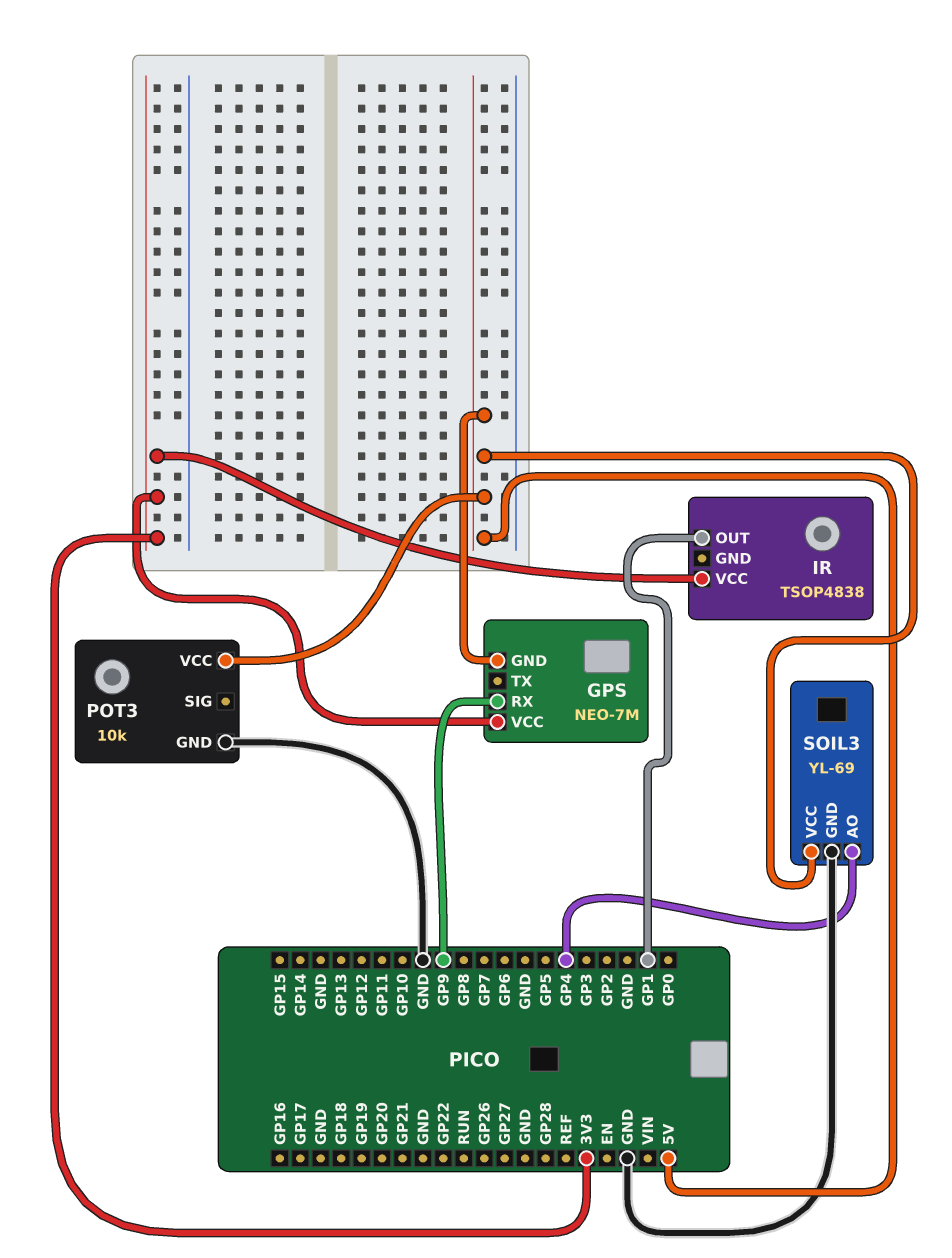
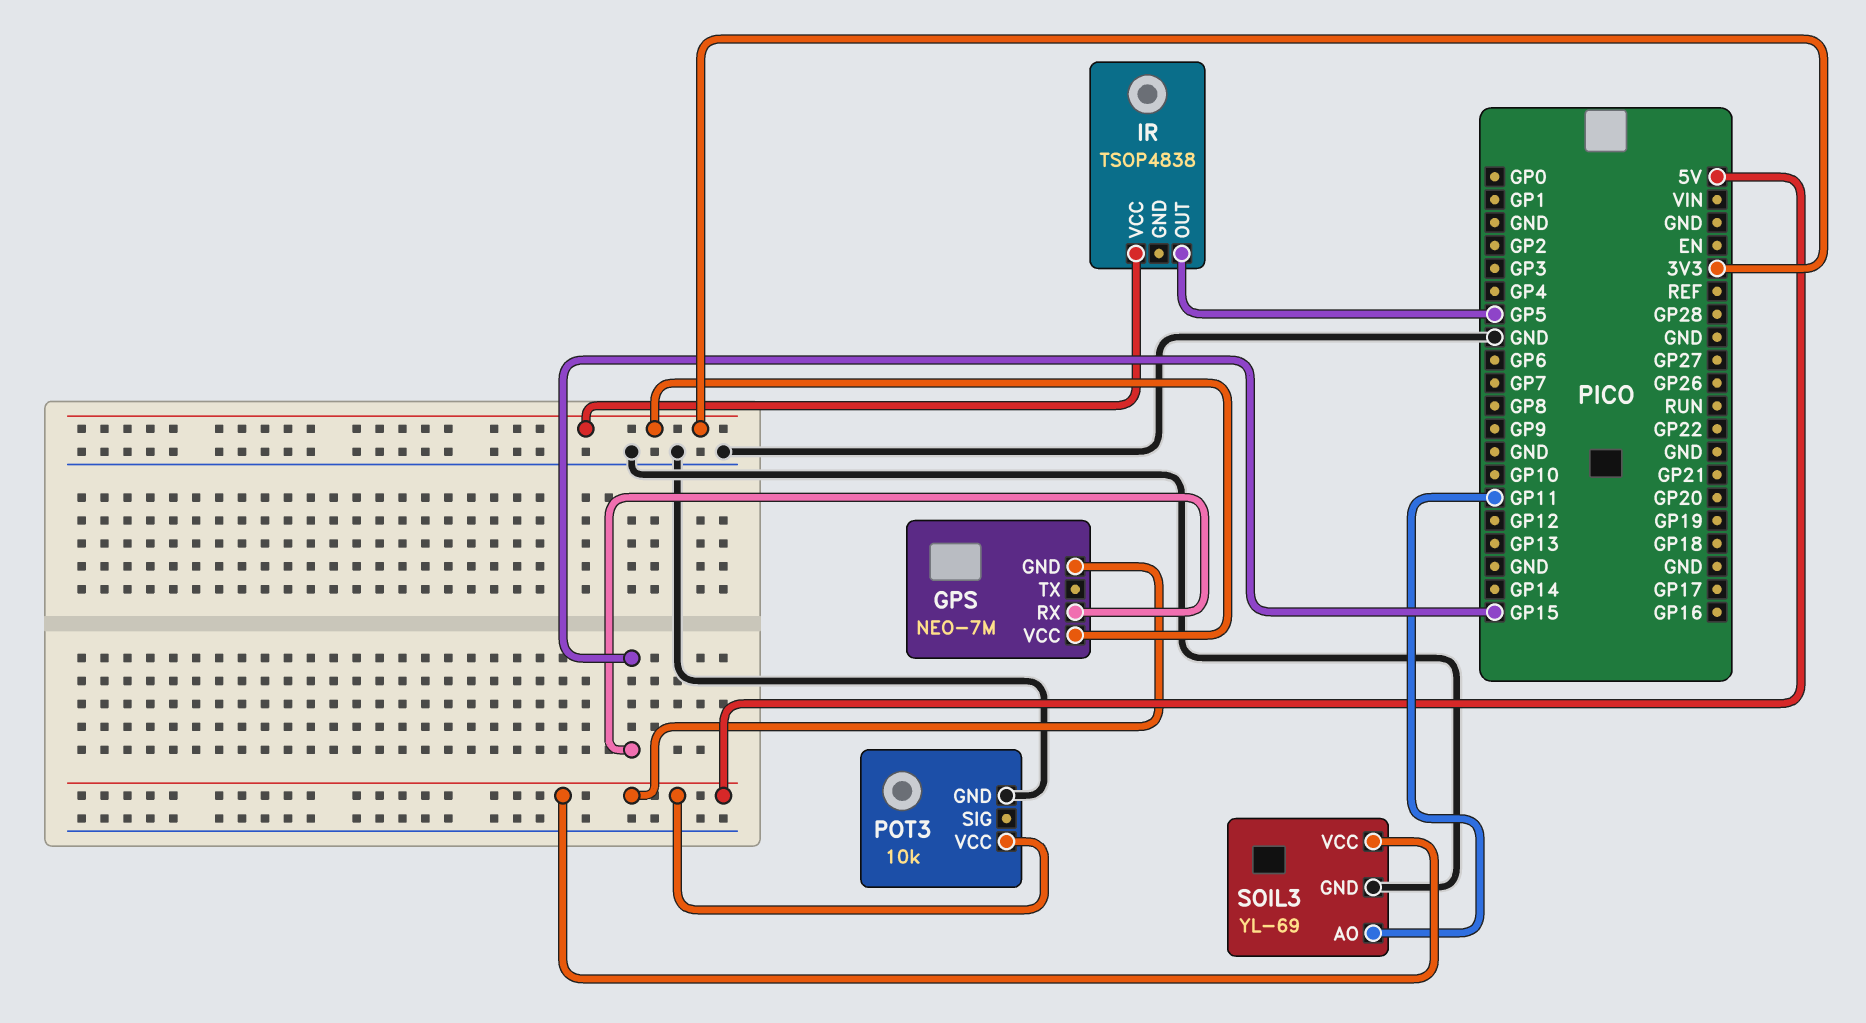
GPS pin RX: GP9 -> GP15
IR pin OUT: GP1 -> GP5
SOIL3 pin AO: GP4 -> GP11

